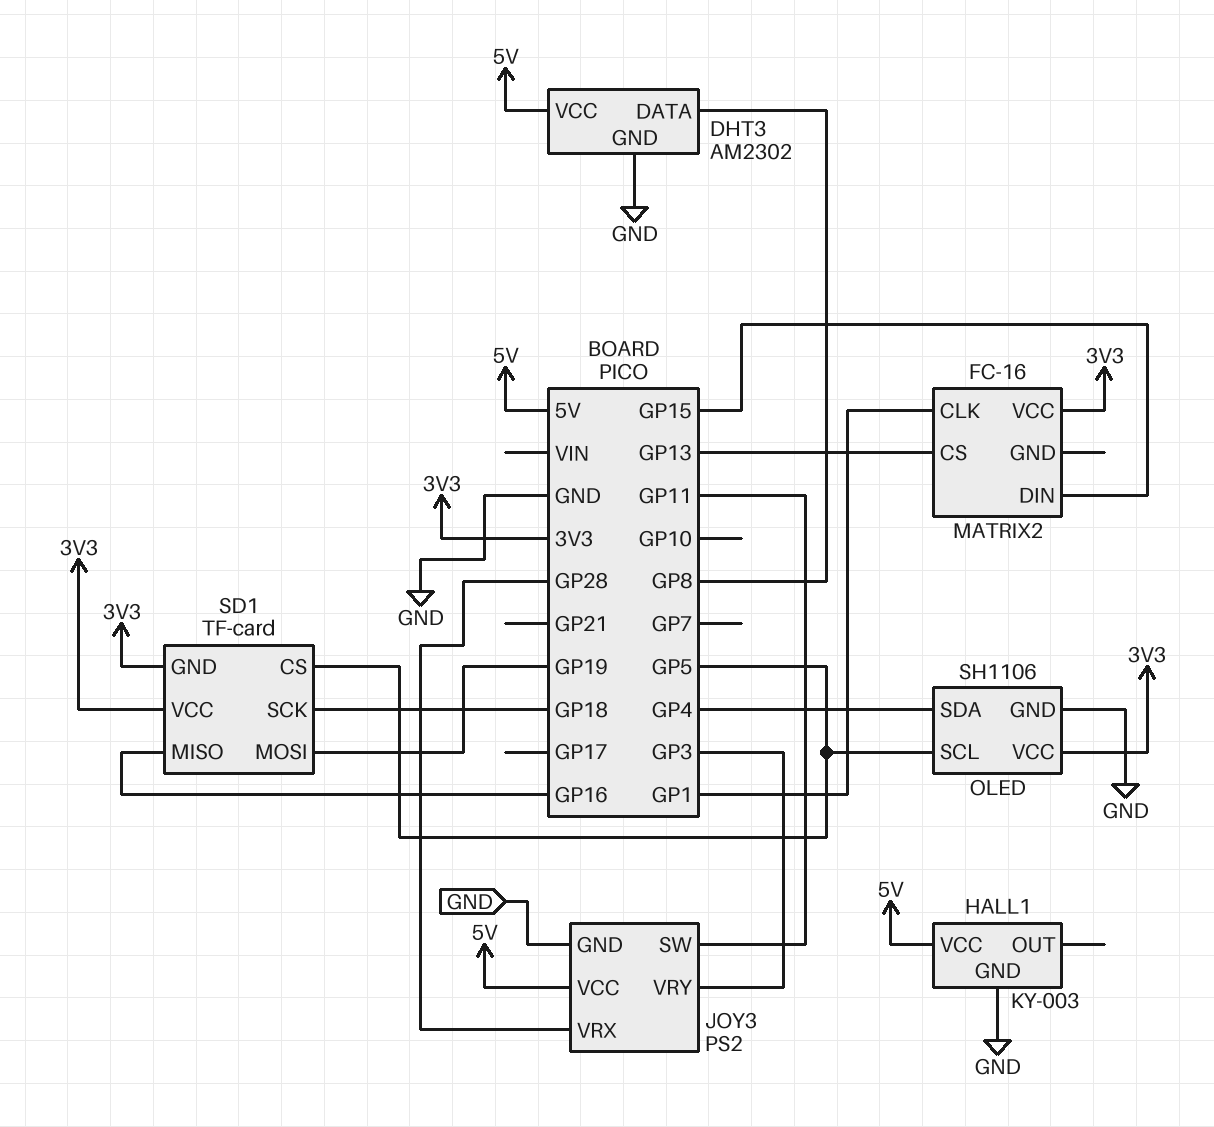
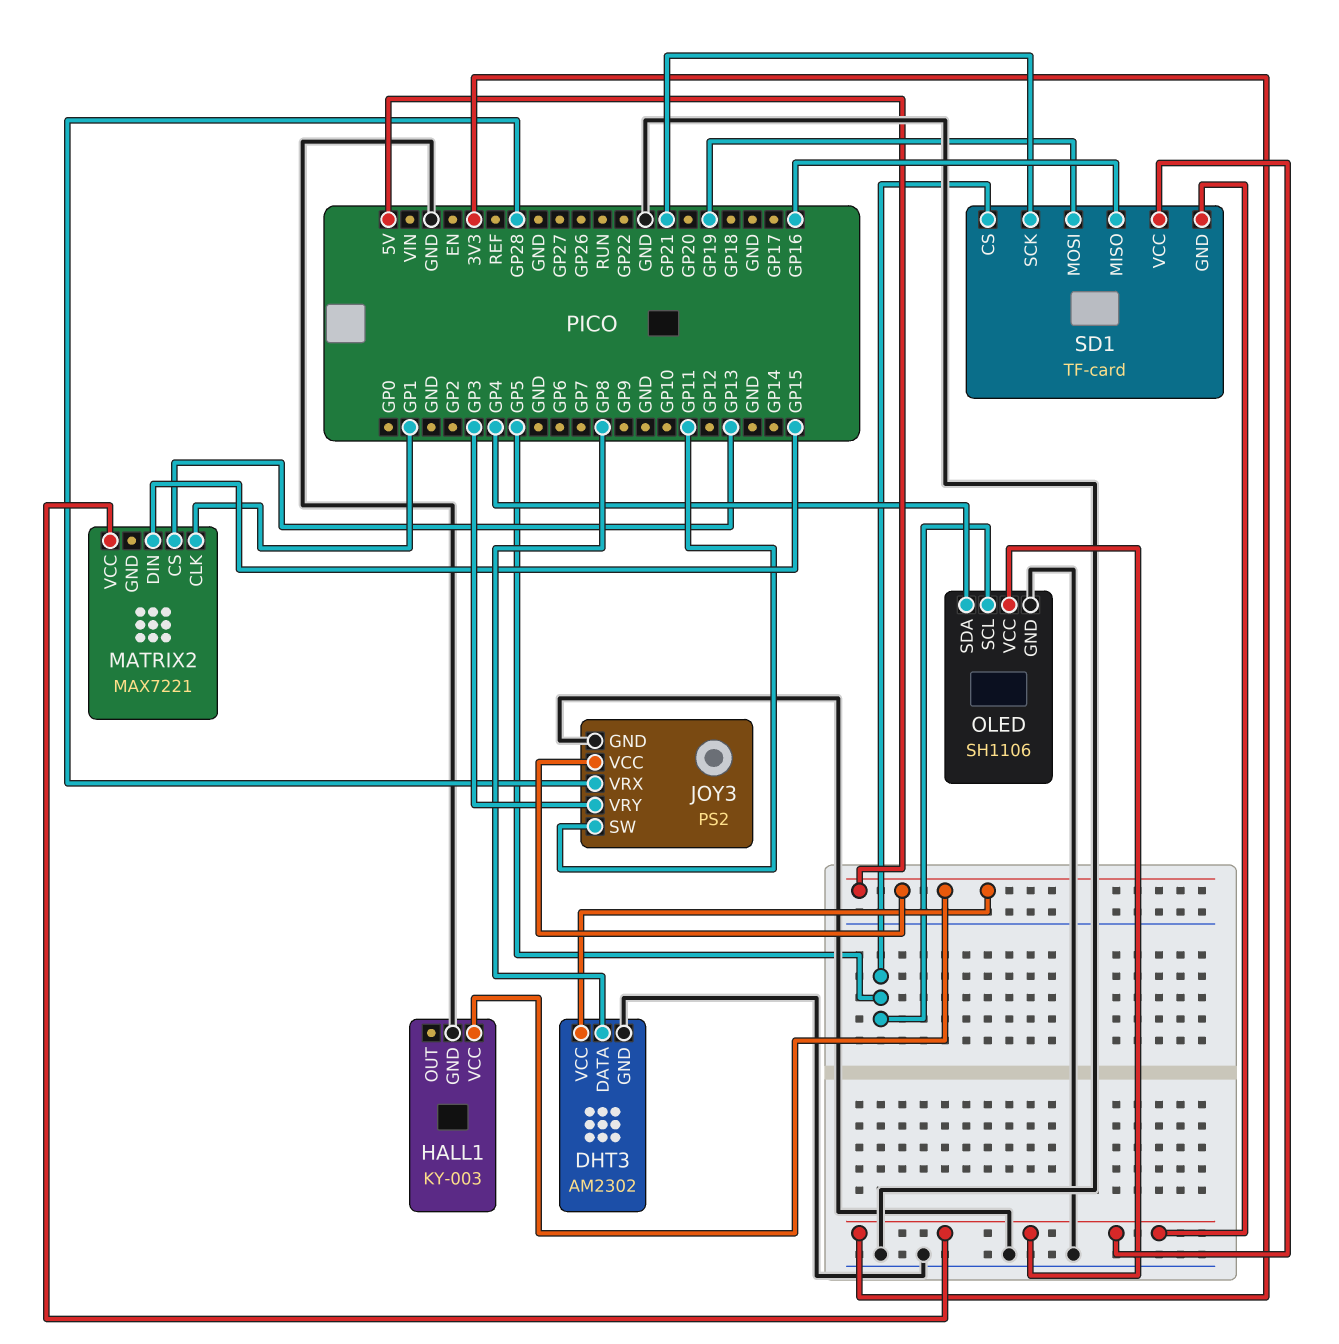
MATRIX2: FC-16 -> MAX7221
SD1 pin SCK: GP18 -> GP21

